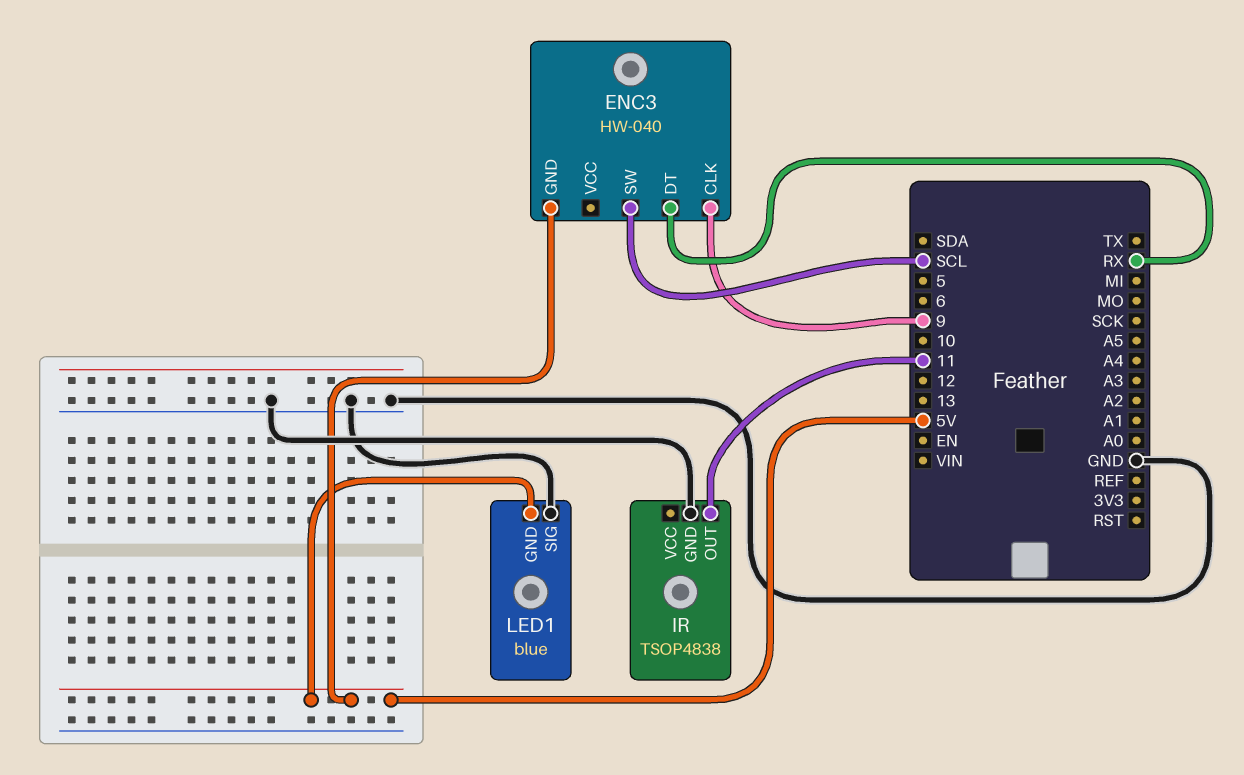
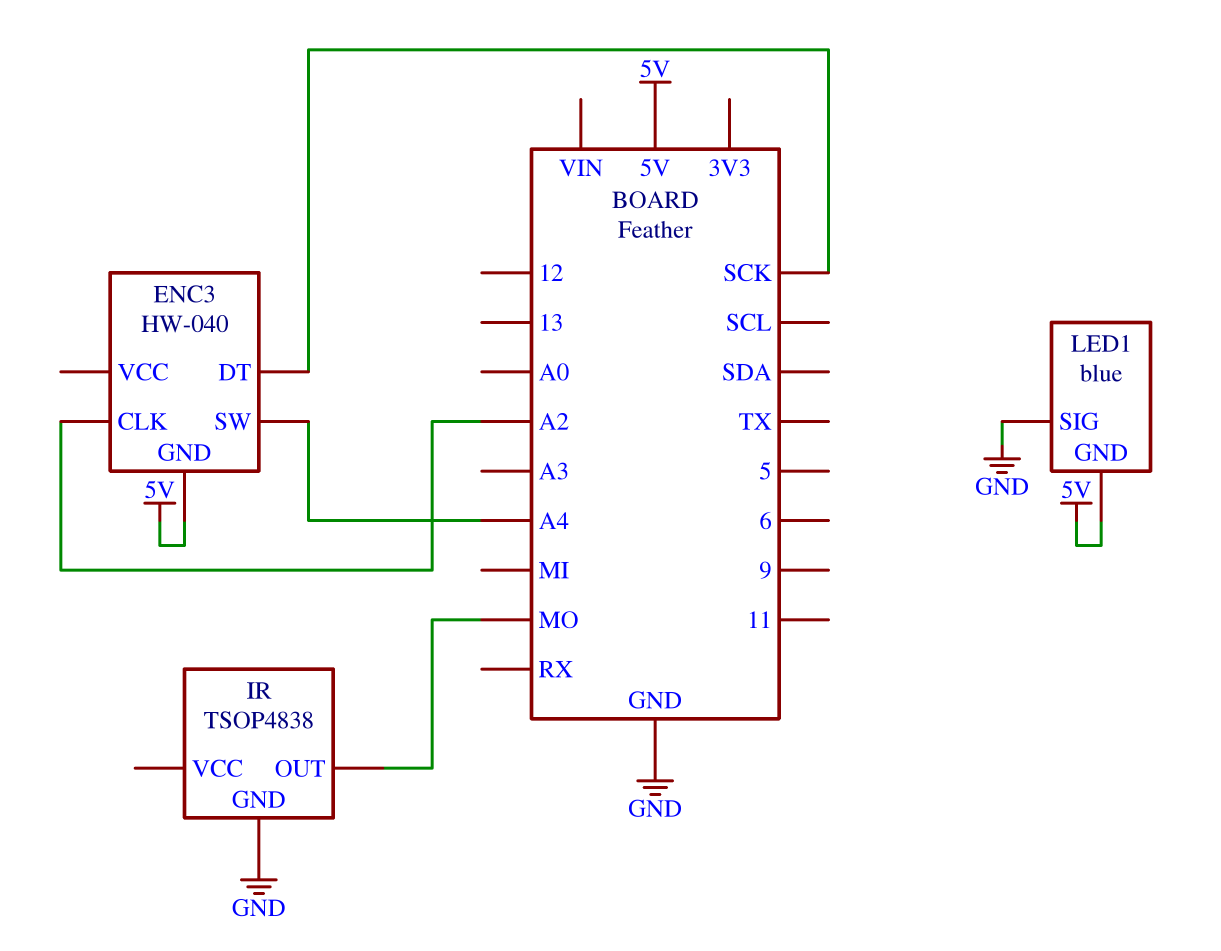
ENC3 pin CLK: 9 -> A2
ENC3 pin DT: RX -> SCK
ENC3 pin SW: SCL -> A4
IR pin OUT: 11 -> MO

